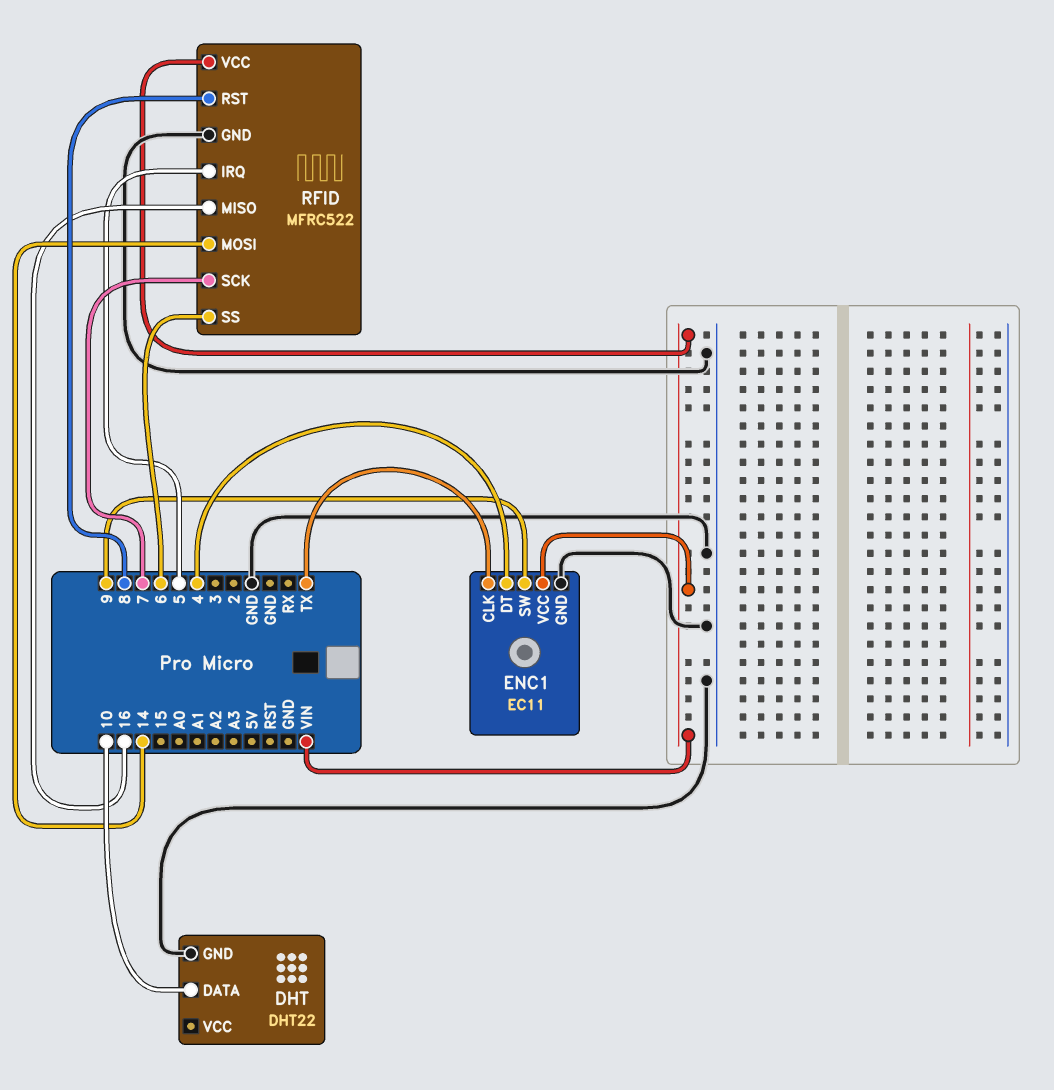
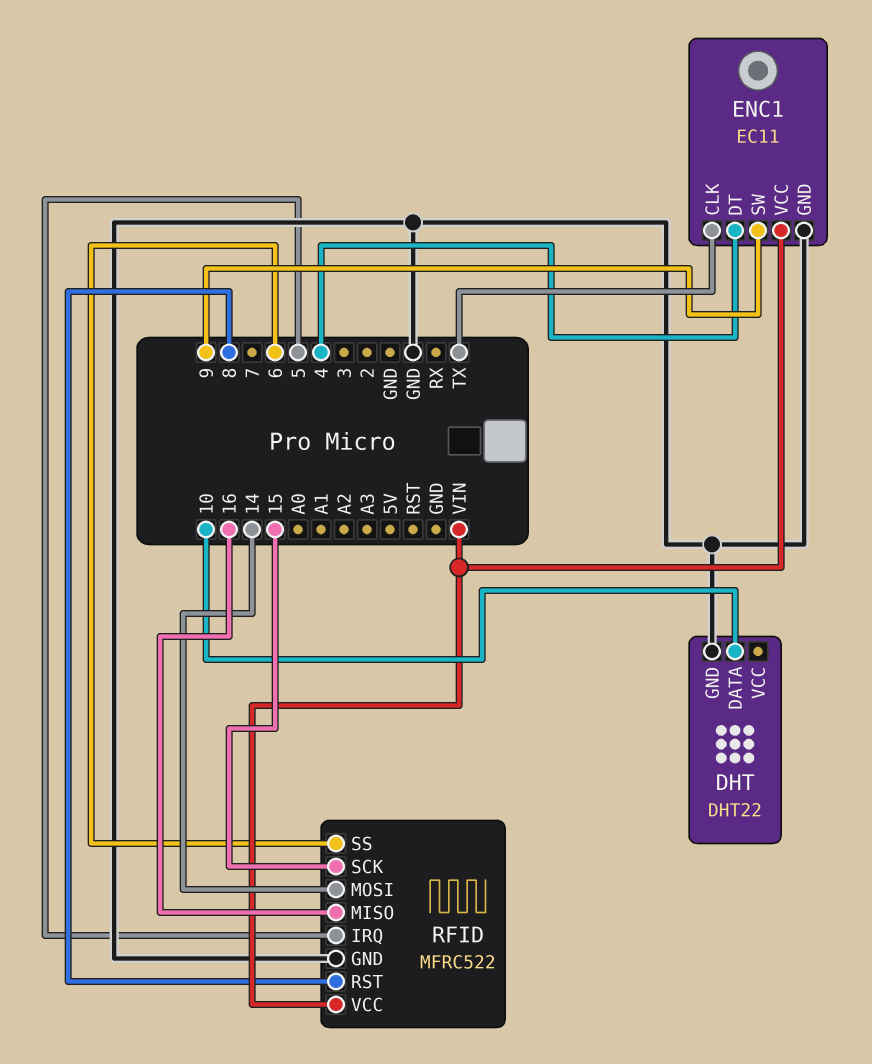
RFID pin SCK: 7 -> 15

